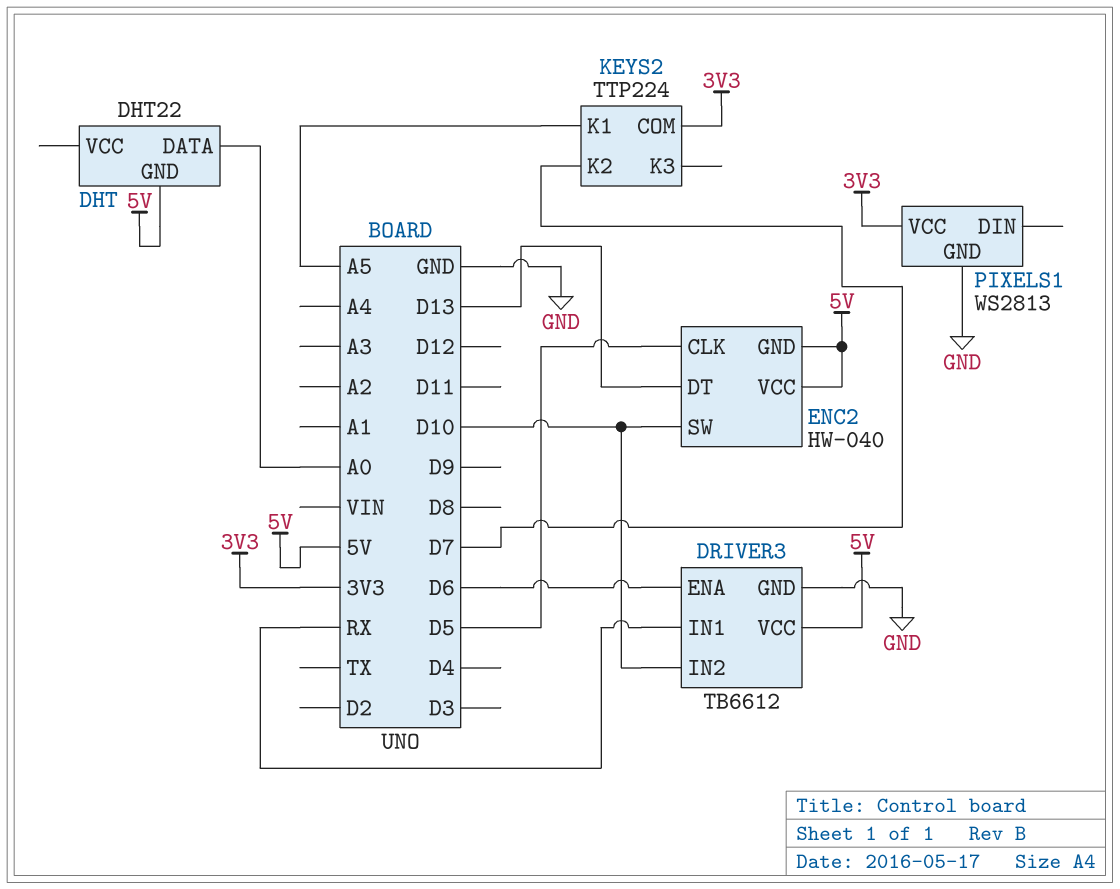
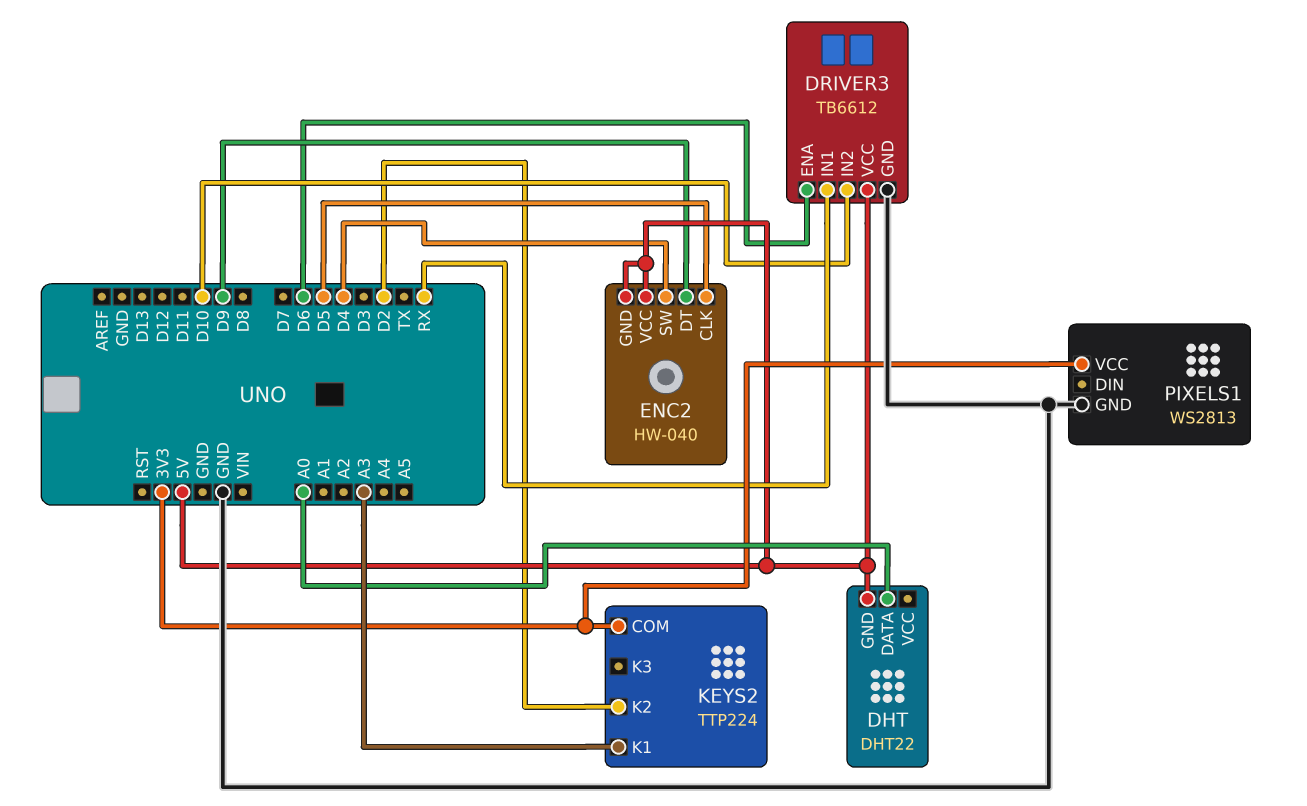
ENC2 pin DT: D13 -> D9
ENC2 pin SW: D10 -> D4
KEYS2 pin K1: A5 -> A3
KEYS2 pin K2: D7 -> D2

